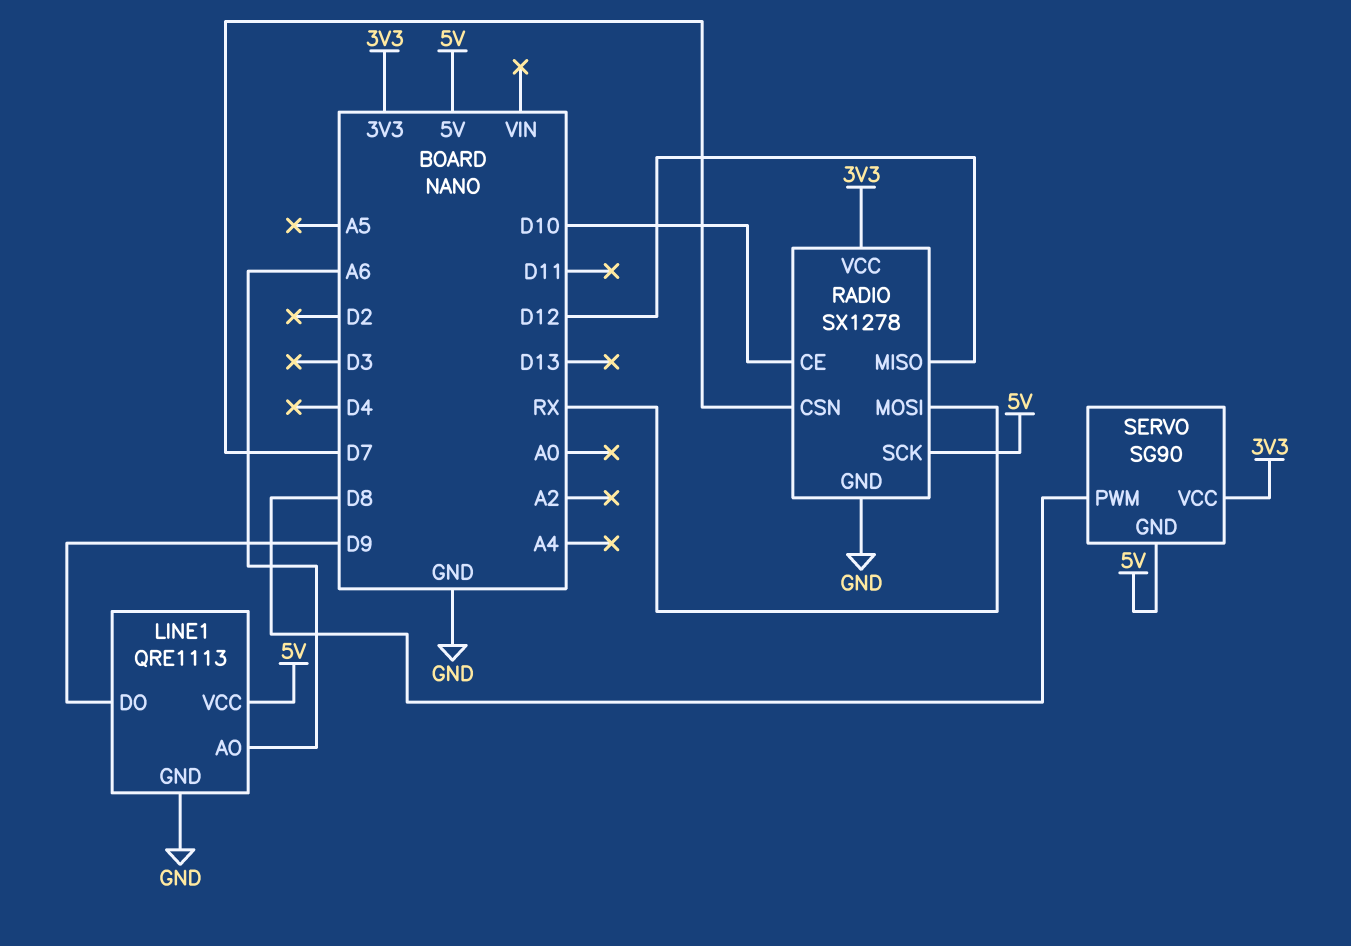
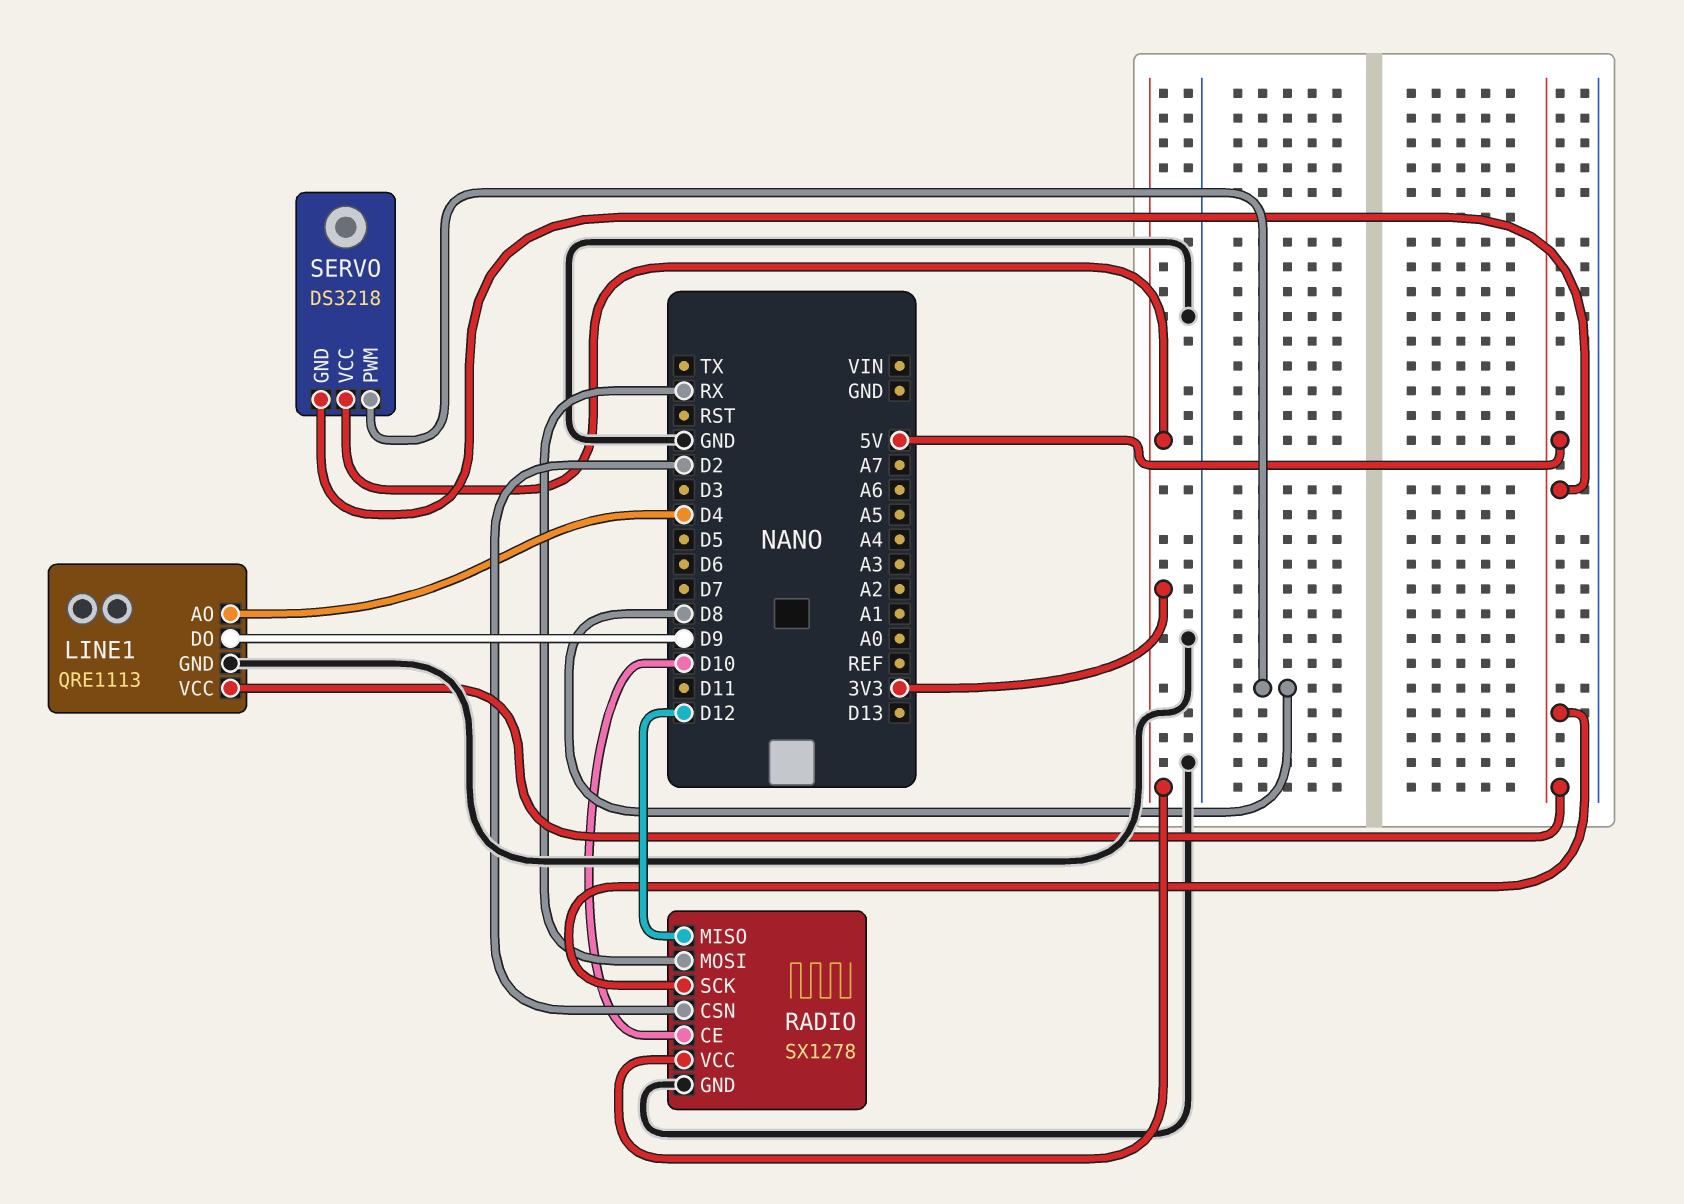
LINE1 pin AO: A6 -> D4
RADIO pin CSN: D7 -> D2
SERVO: SG90 -> DS3218

